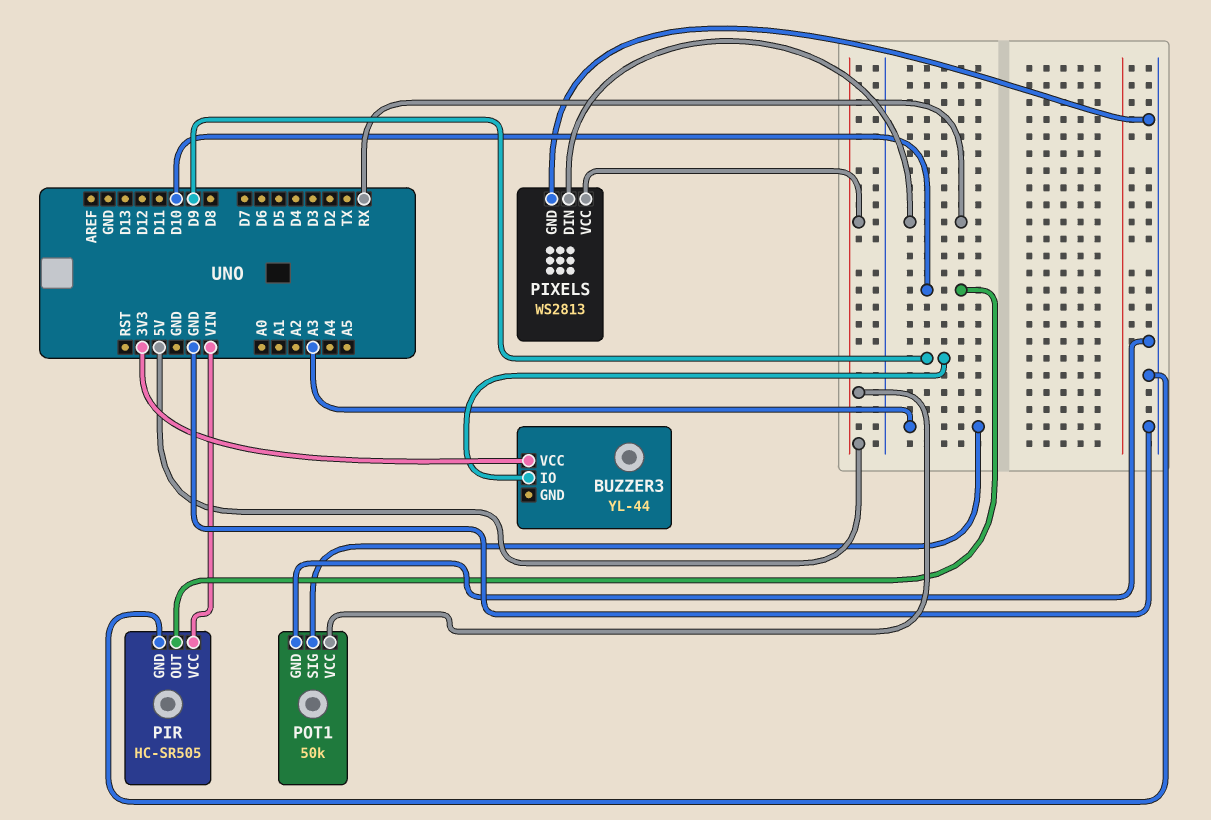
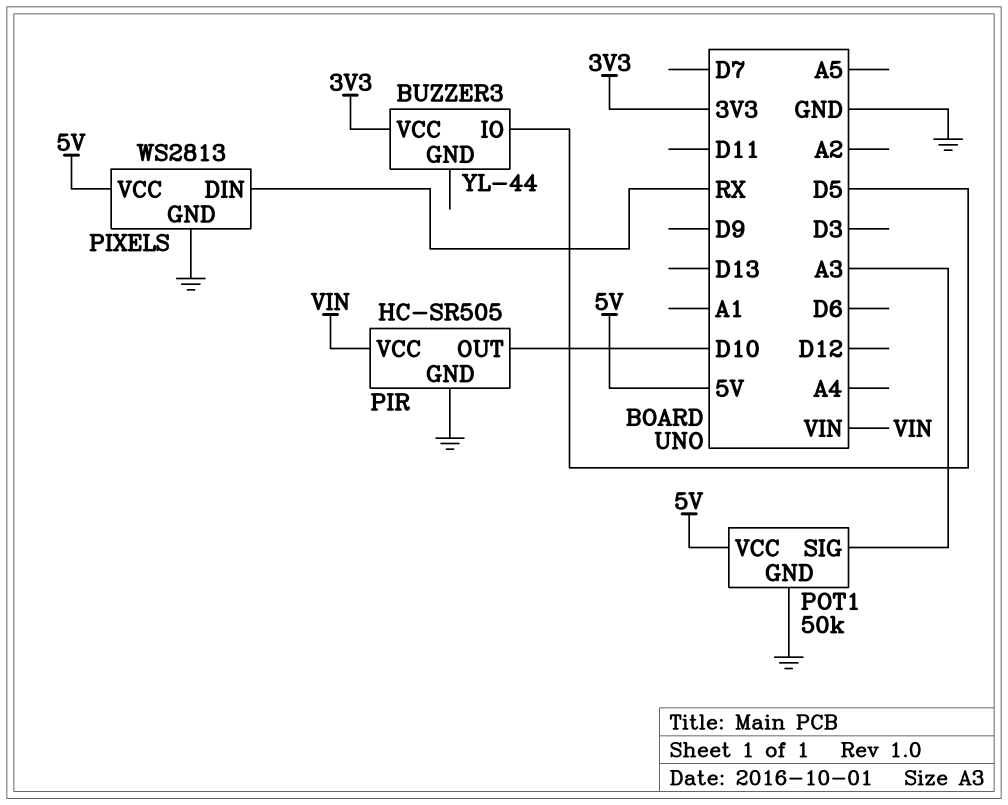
BUZZER3 pin IO: D9 -> D5

